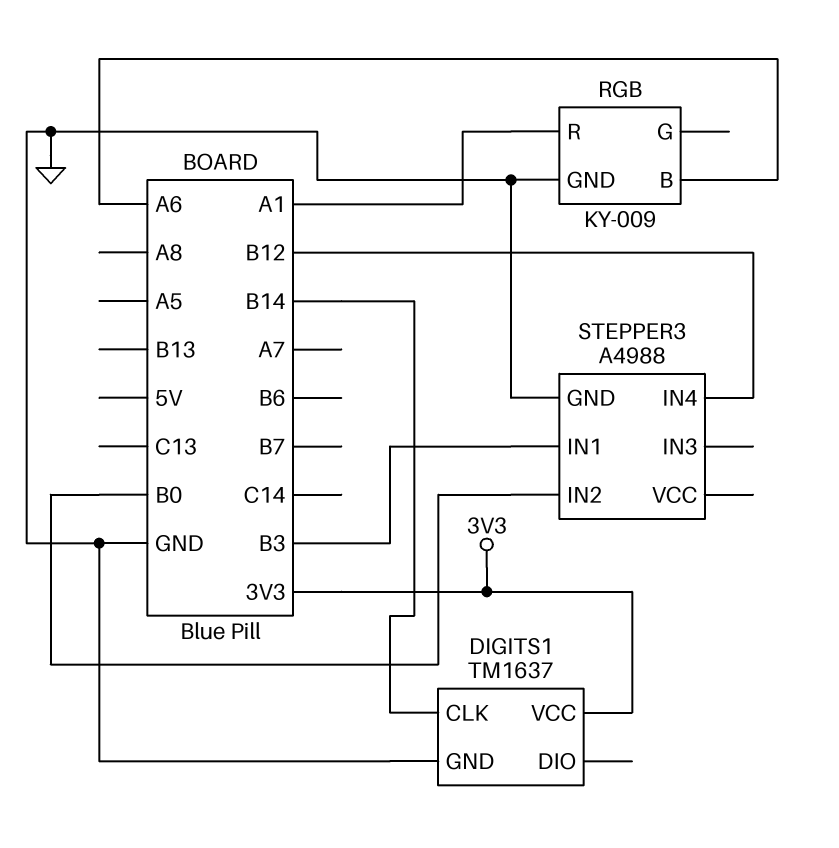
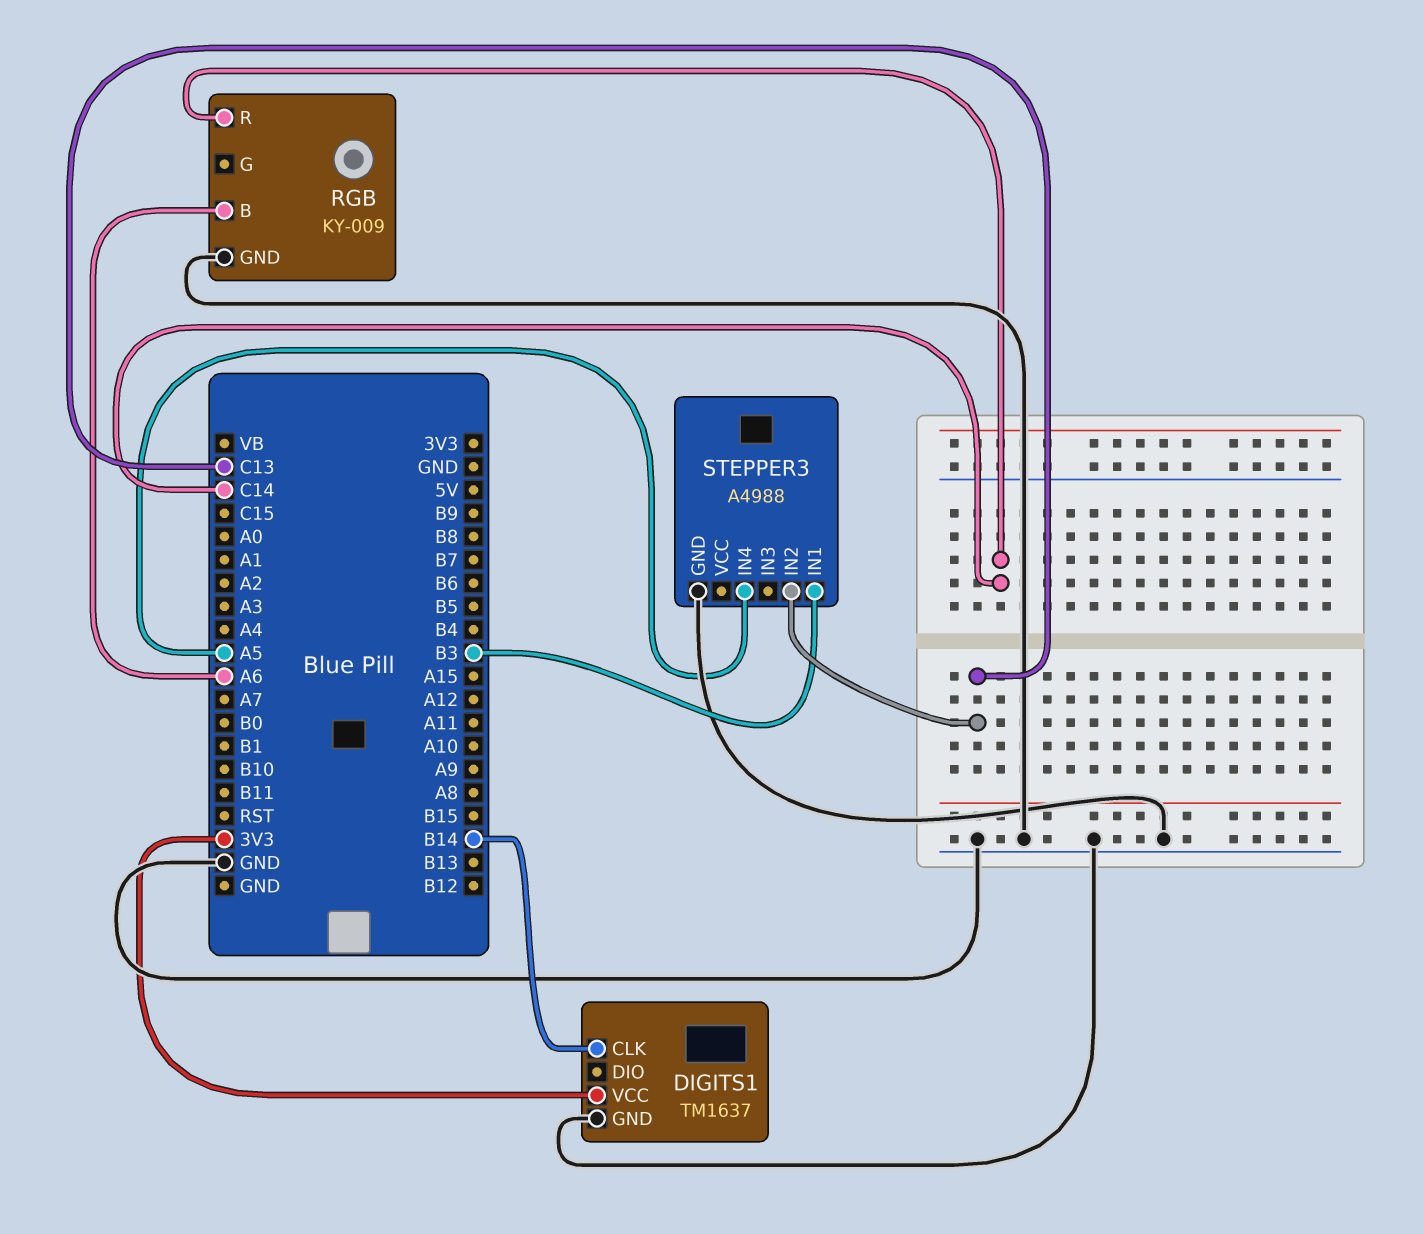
RGB pin R: A1 -> C14
STEPPER3 pin IN2: B0 -> C13
STEPPER3 pin IN4: B12 -> A5

